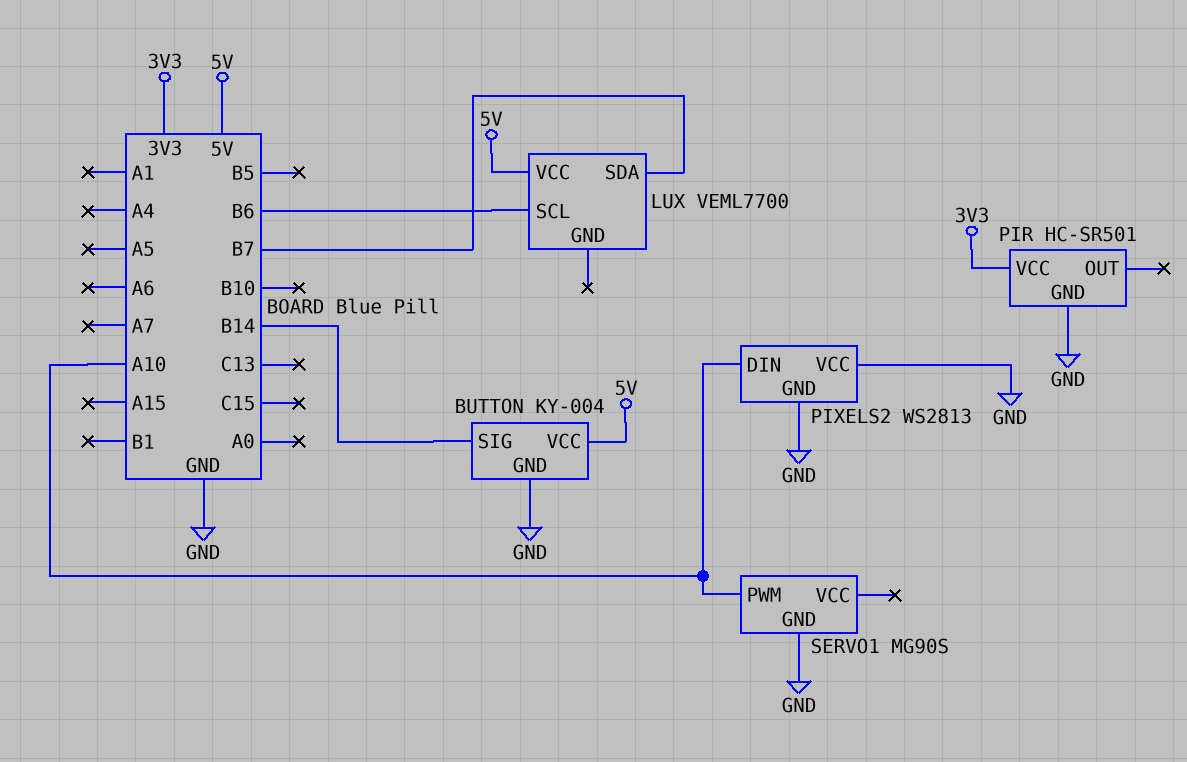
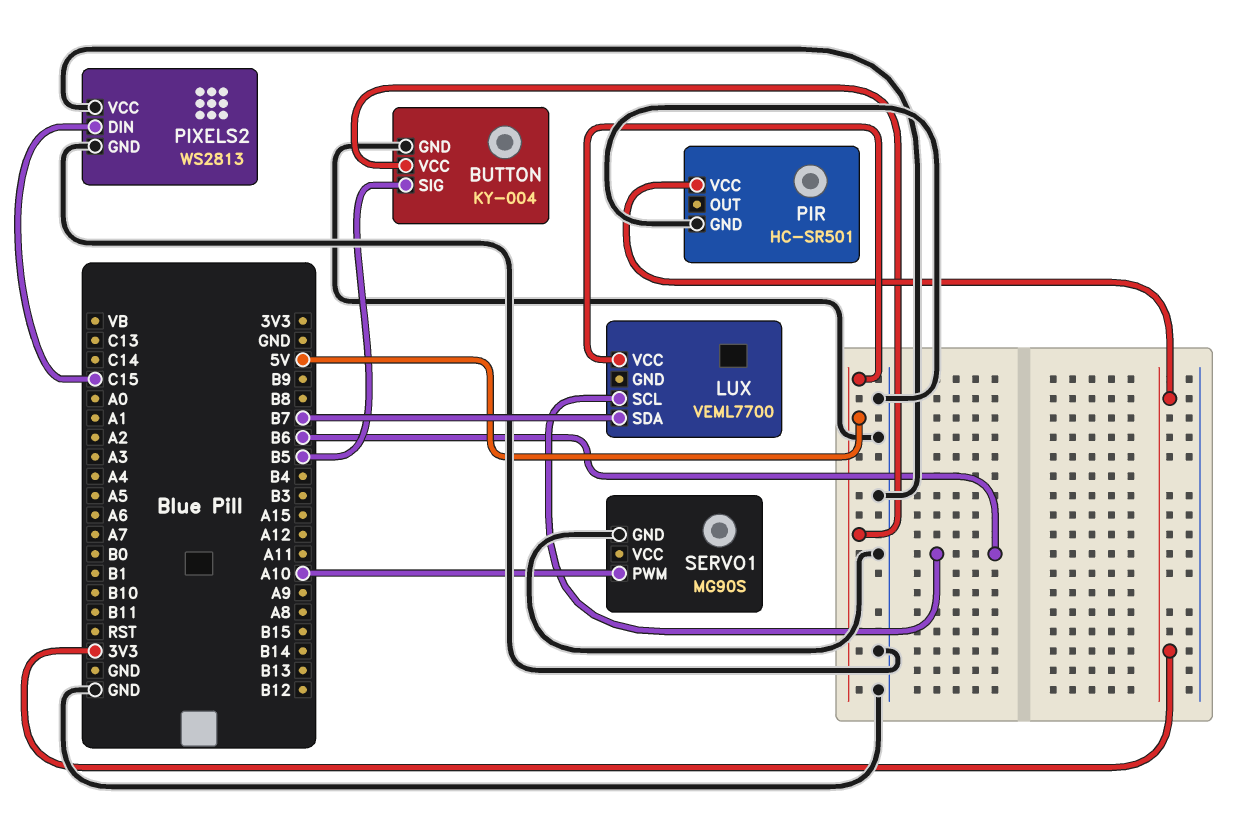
BUTTON pin SIG: B14 -> B5
PIXELS2 pin DIN: A10 -> C15

